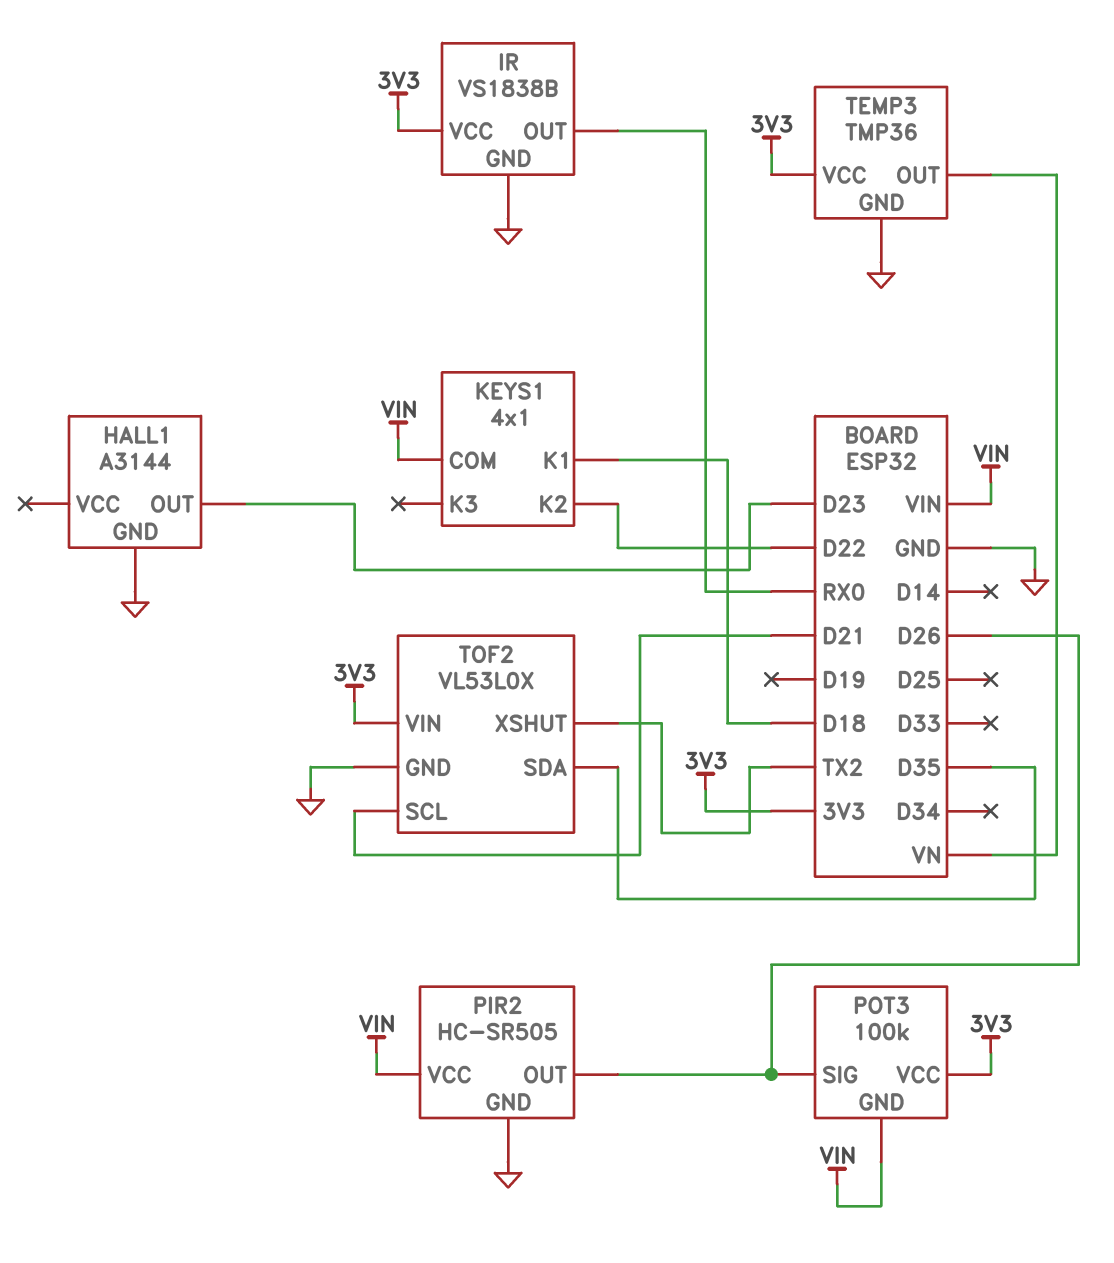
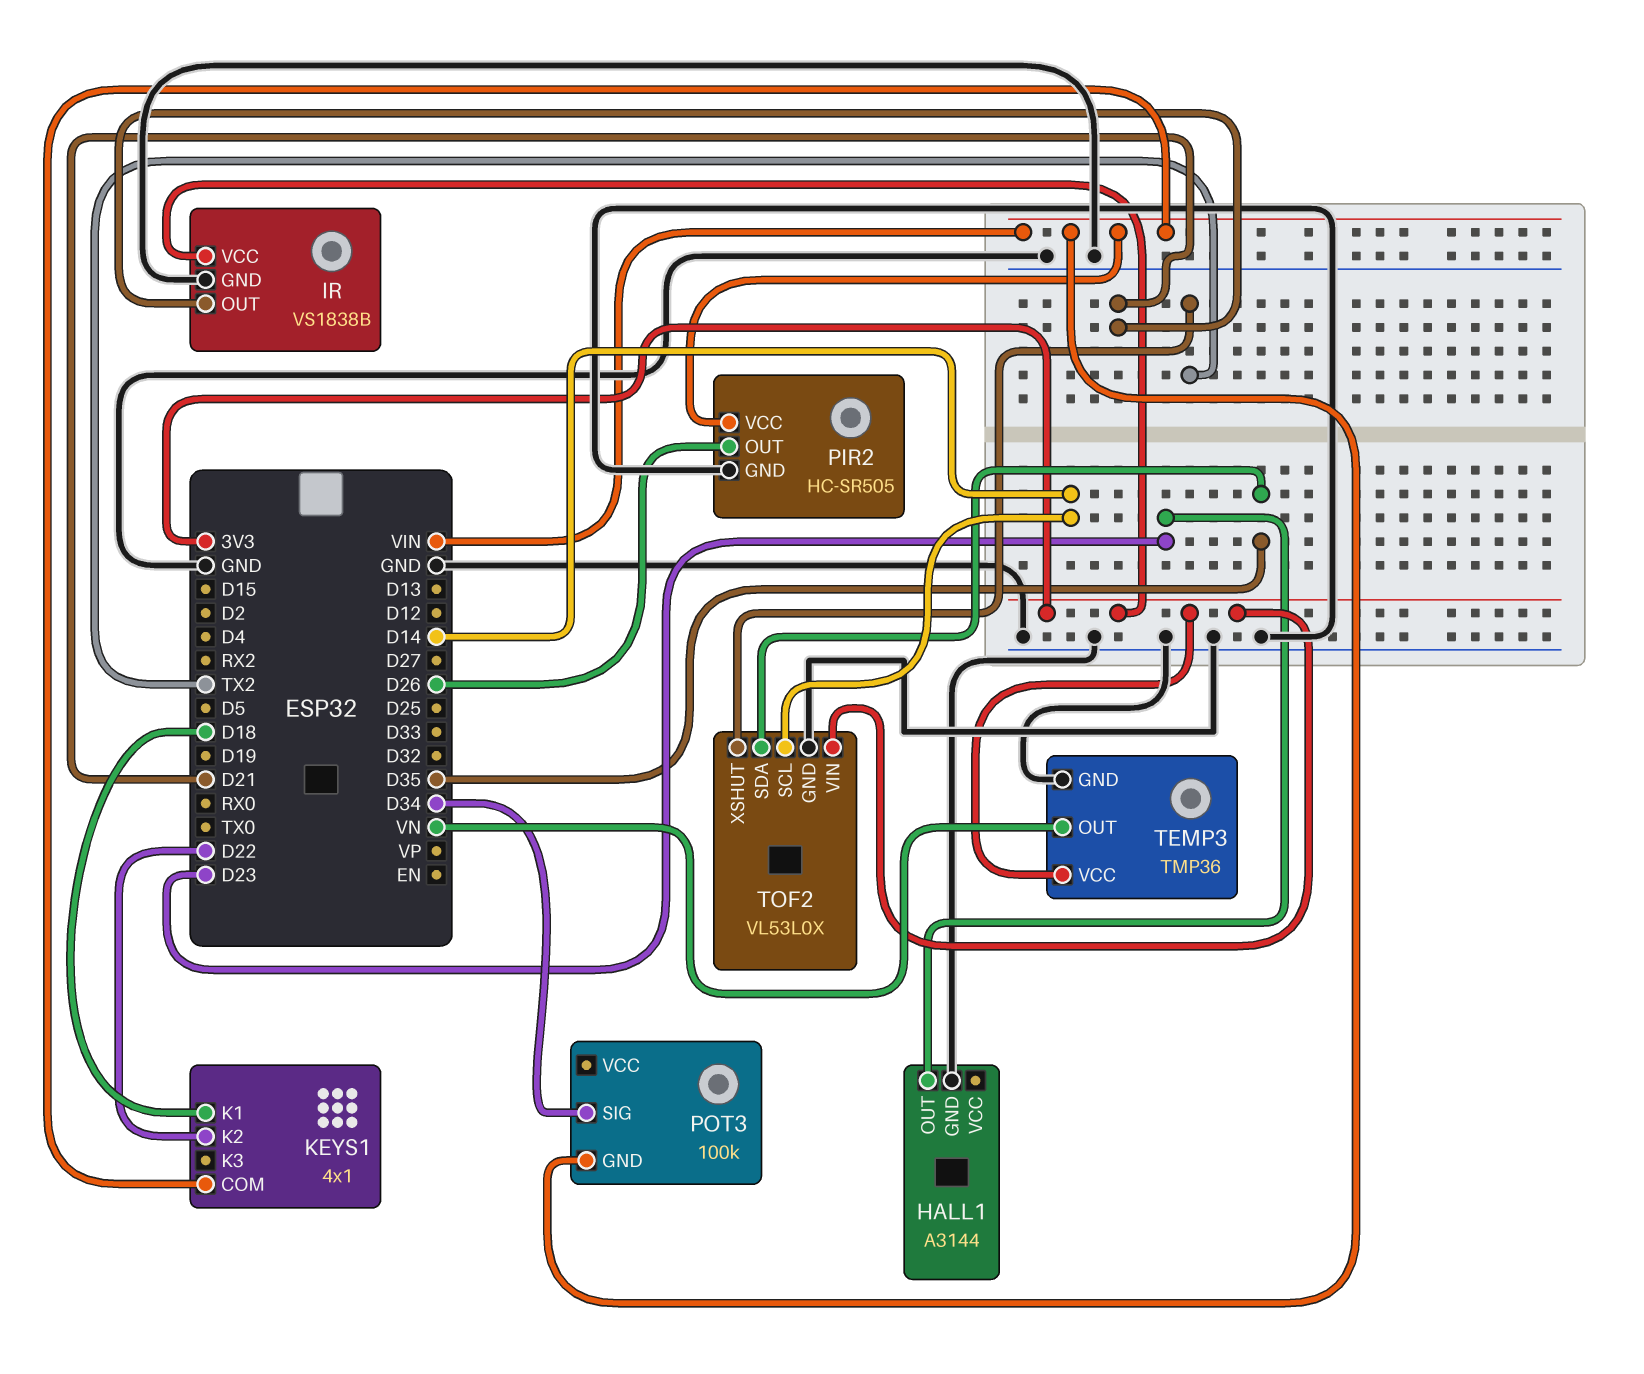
IR pin OUT: RX0 -> D21
POT3 pin SIG: D26 -> D34
POT3 pin VCC: 3V3 -> none
TOF2 pin SCL: D21 -> D14

